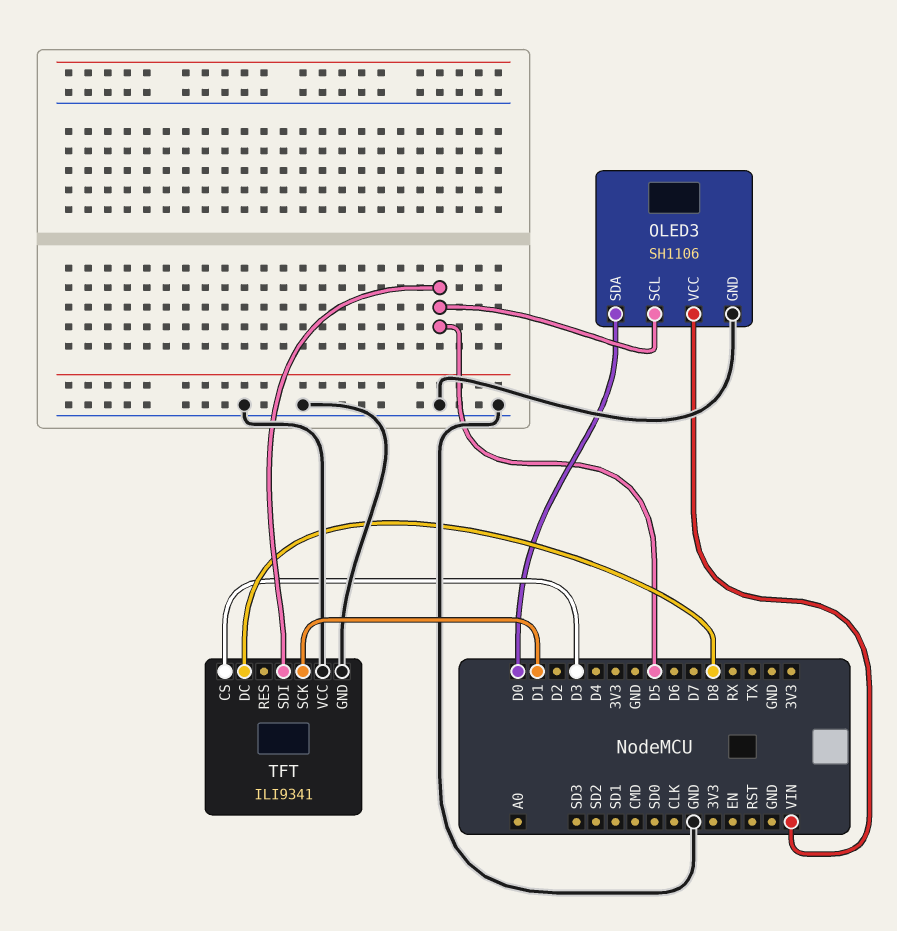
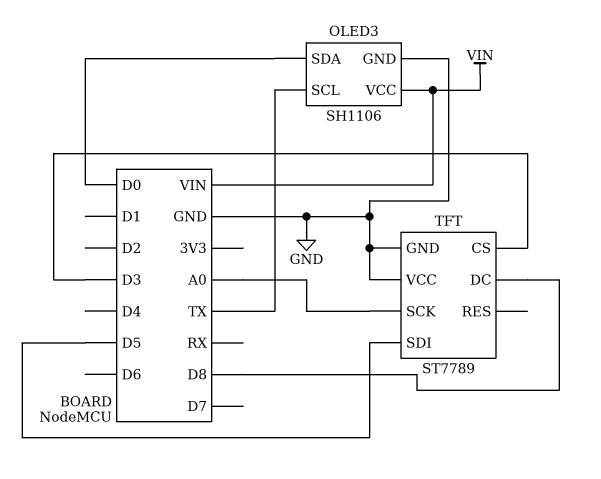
OLED3 pin SCL: D5 -> TX
TFT: ILI9341 -> ST7789
TFT pin SCK: D1 -> A0

